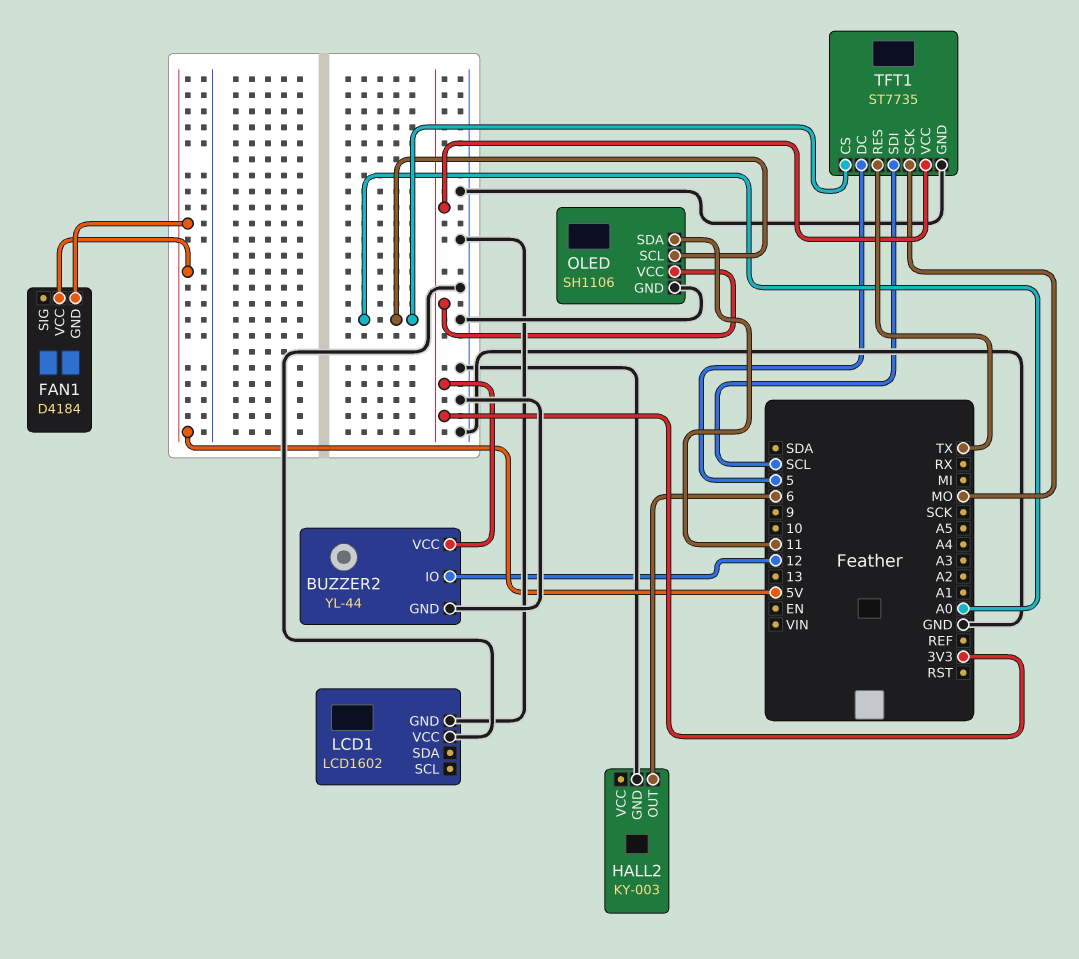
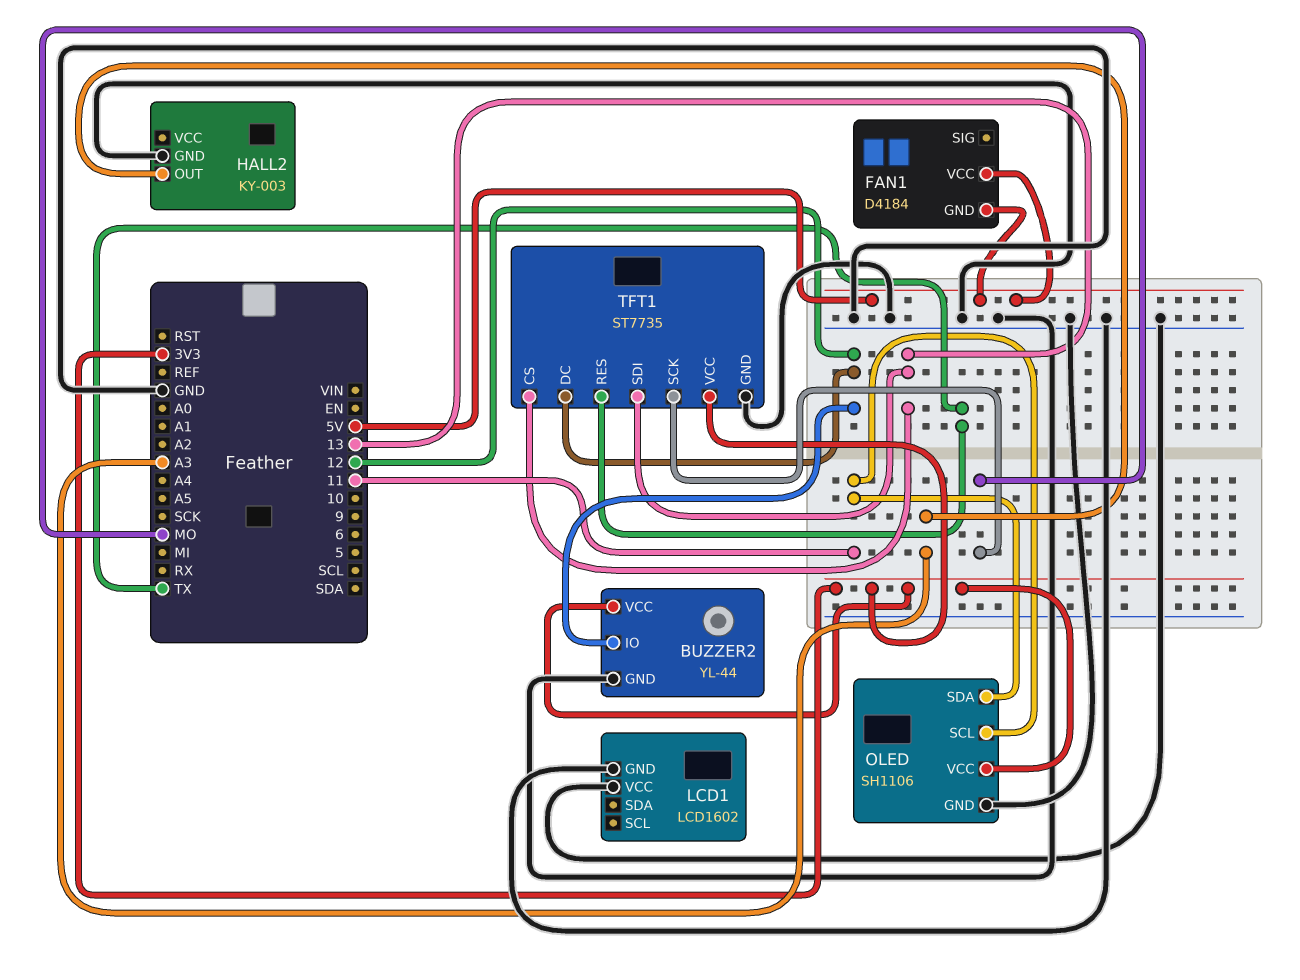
HALL2 pin OUT: 6 -> A3
OLED pin SCL: A0 -> 11
TFT1 pin CS: A0 -> 13
TFT1 pin DC: 5 -> 12
TFT1 pin SDI: SCL -> 13

